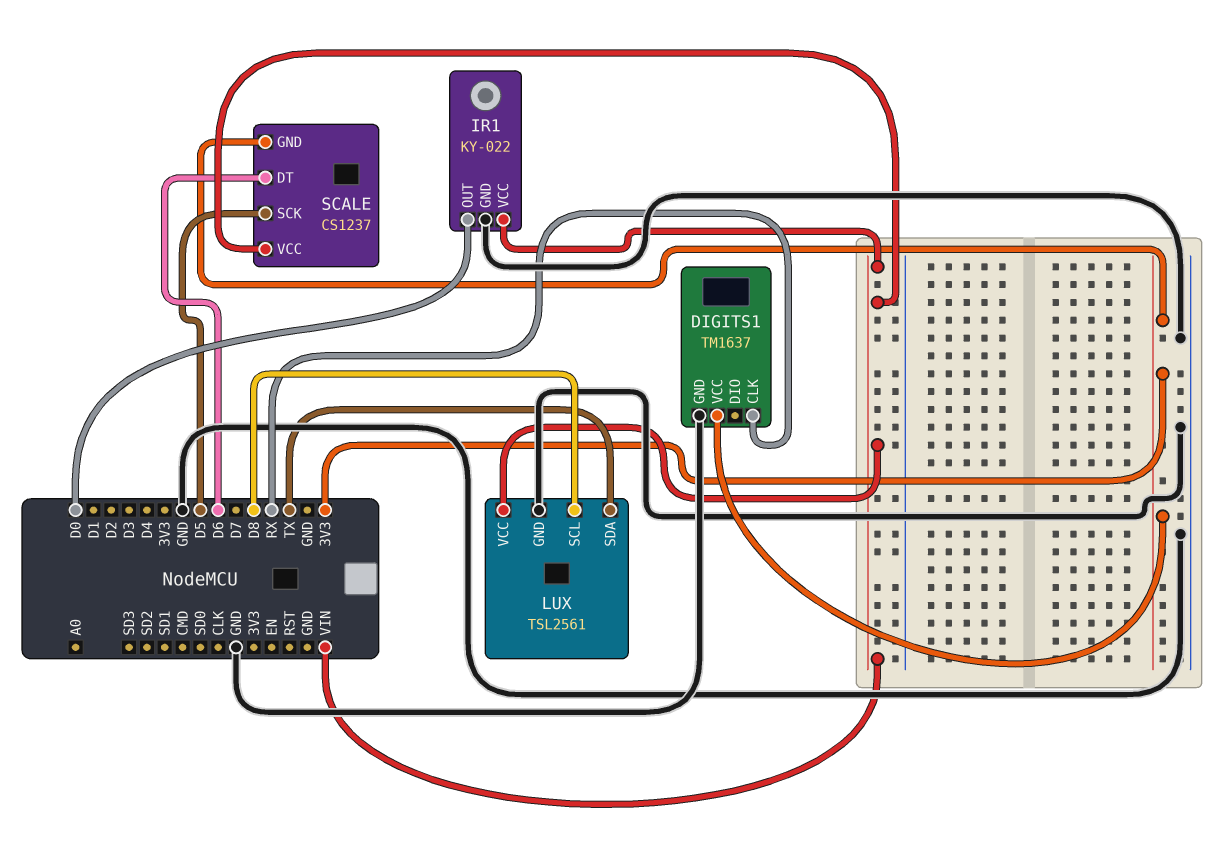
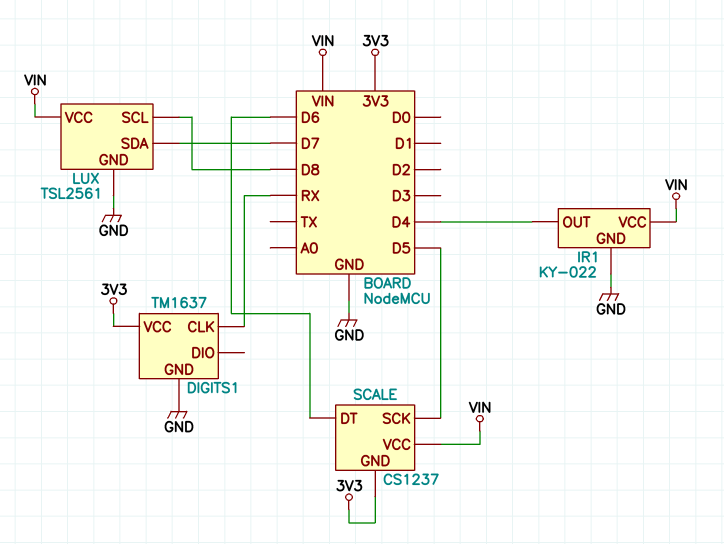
IR1 pin OUT: D0 -> D4
LUX pin SDA: TX -> D7

